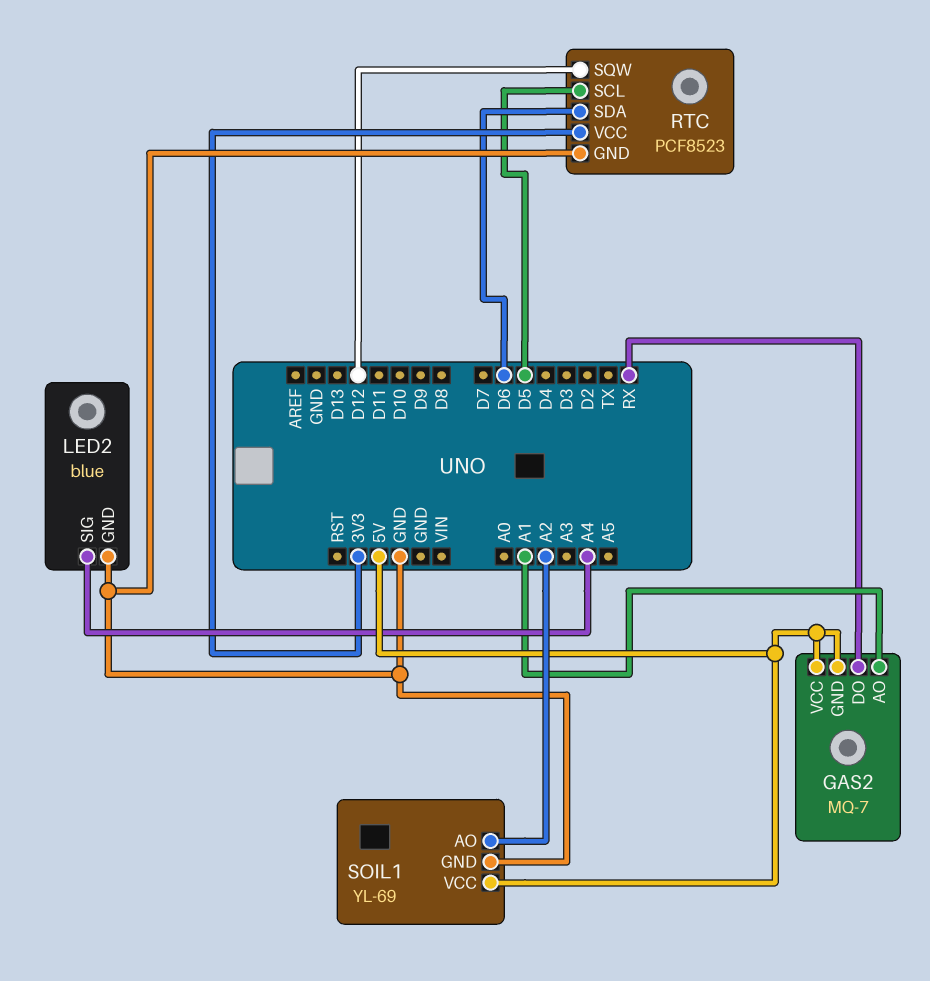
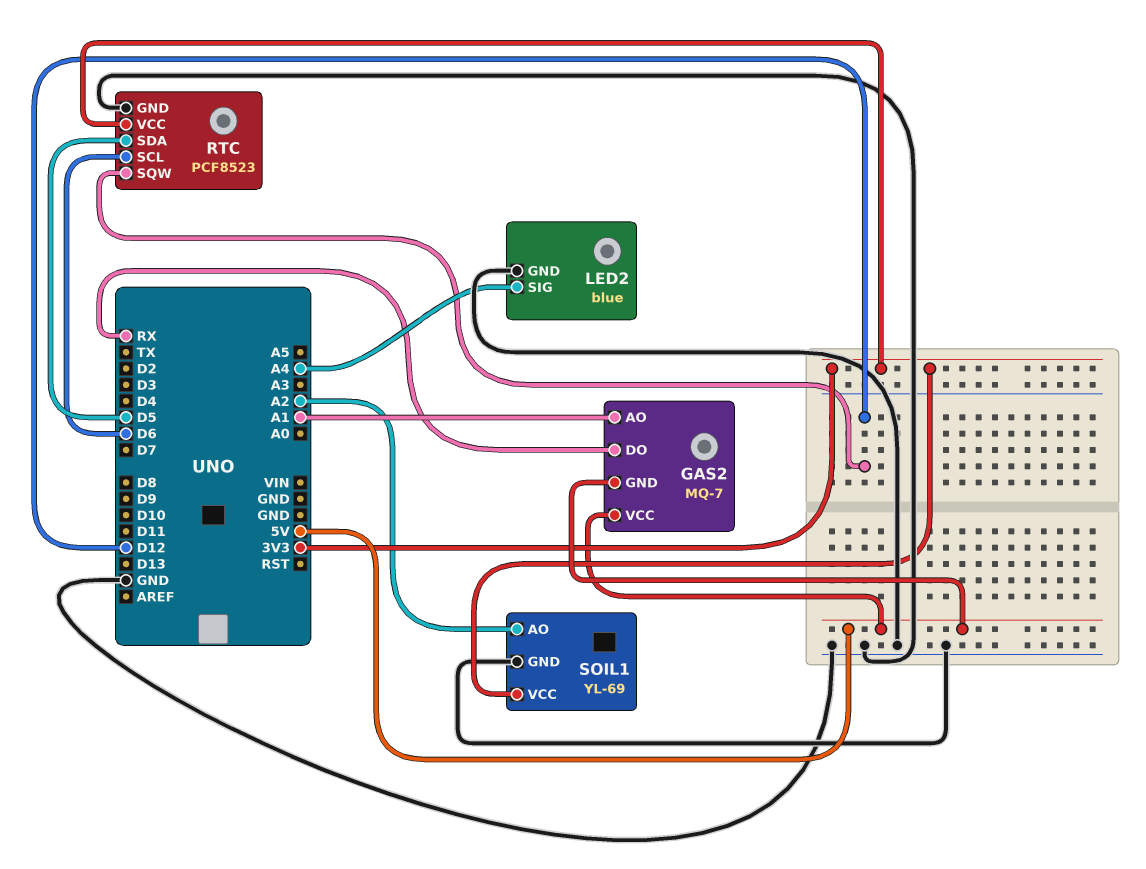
RTC pin SCL: D5 -> D6
RTC pin SDA: D6 -> D5
SOIL1 pin VCC: 5V -> 3V3

